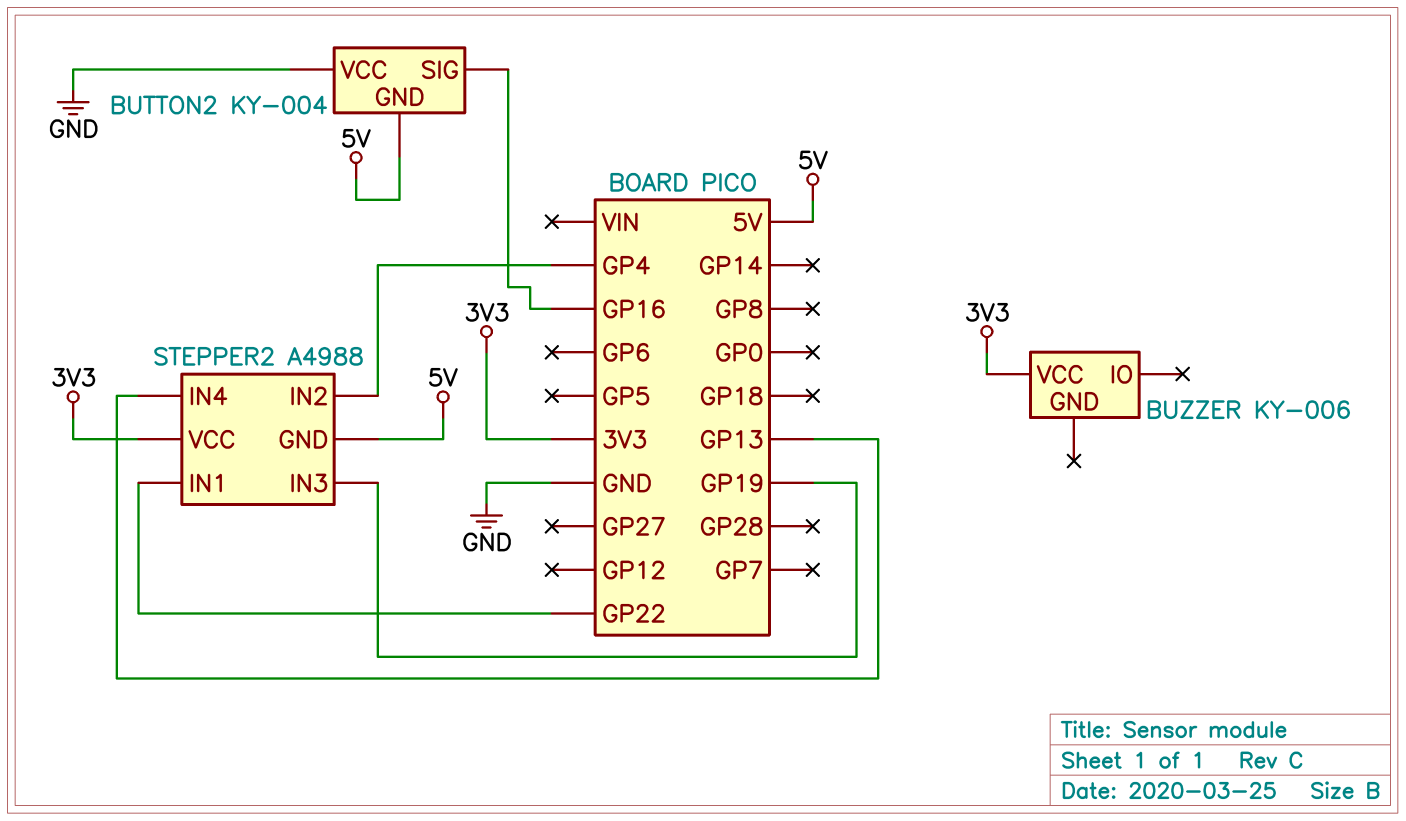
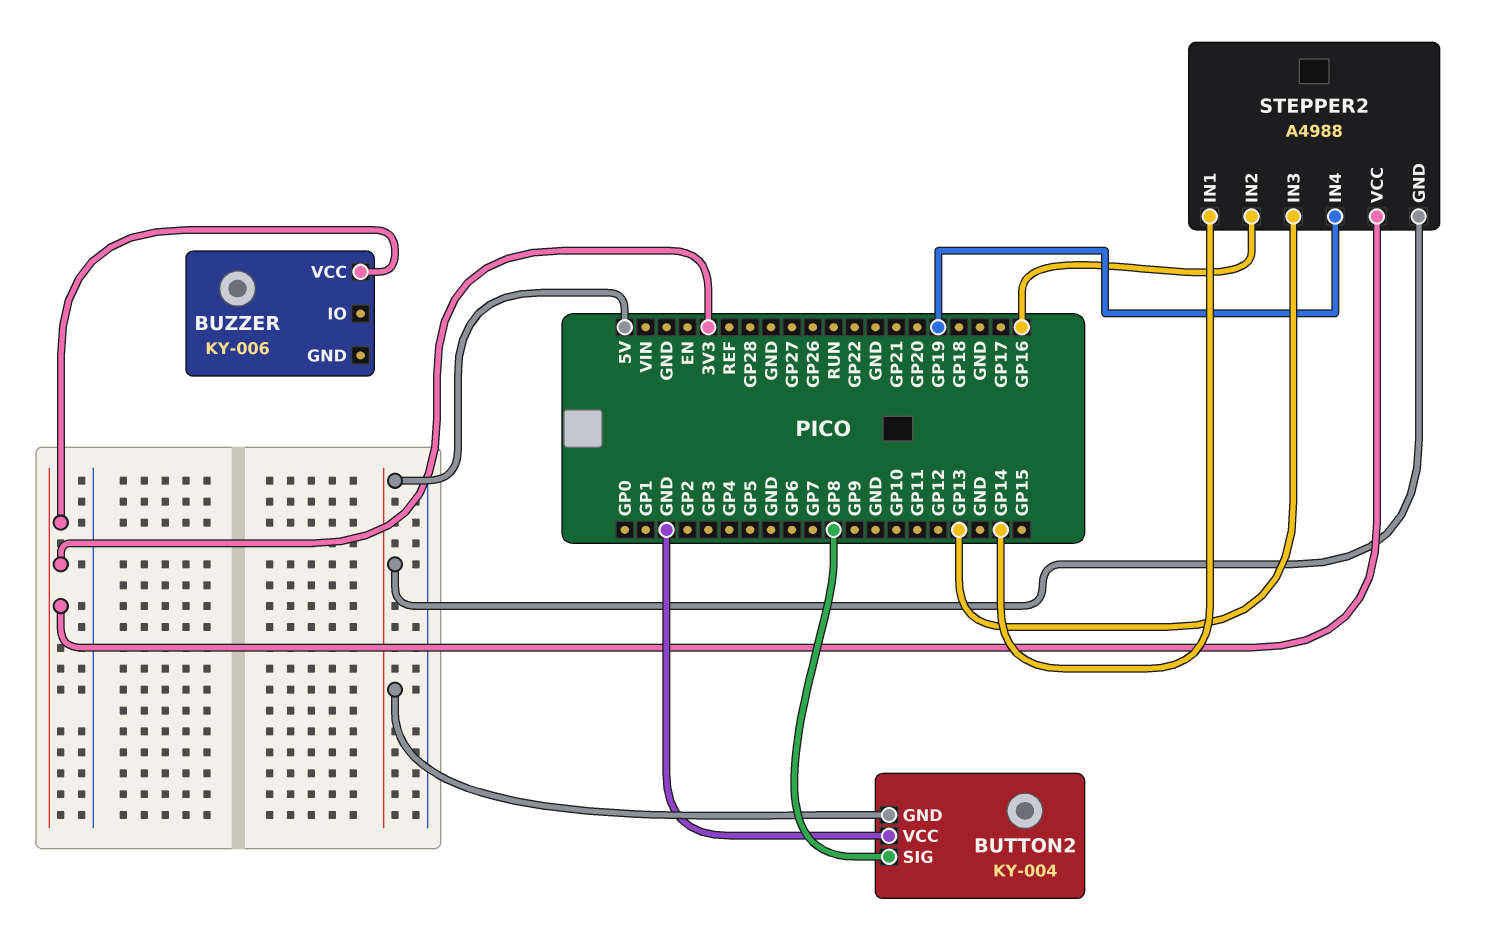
BUTTON2 pin SIG: GP16 -> GP8
STEPPER2 pin IN1: GP22 -> GP14
STEPPER2 pin IN2: GP4 -> GP16
STEPPER2 pin IN3: GP19 -> GP13
STEPPER2 pin IN4: GP13 -> GP19

